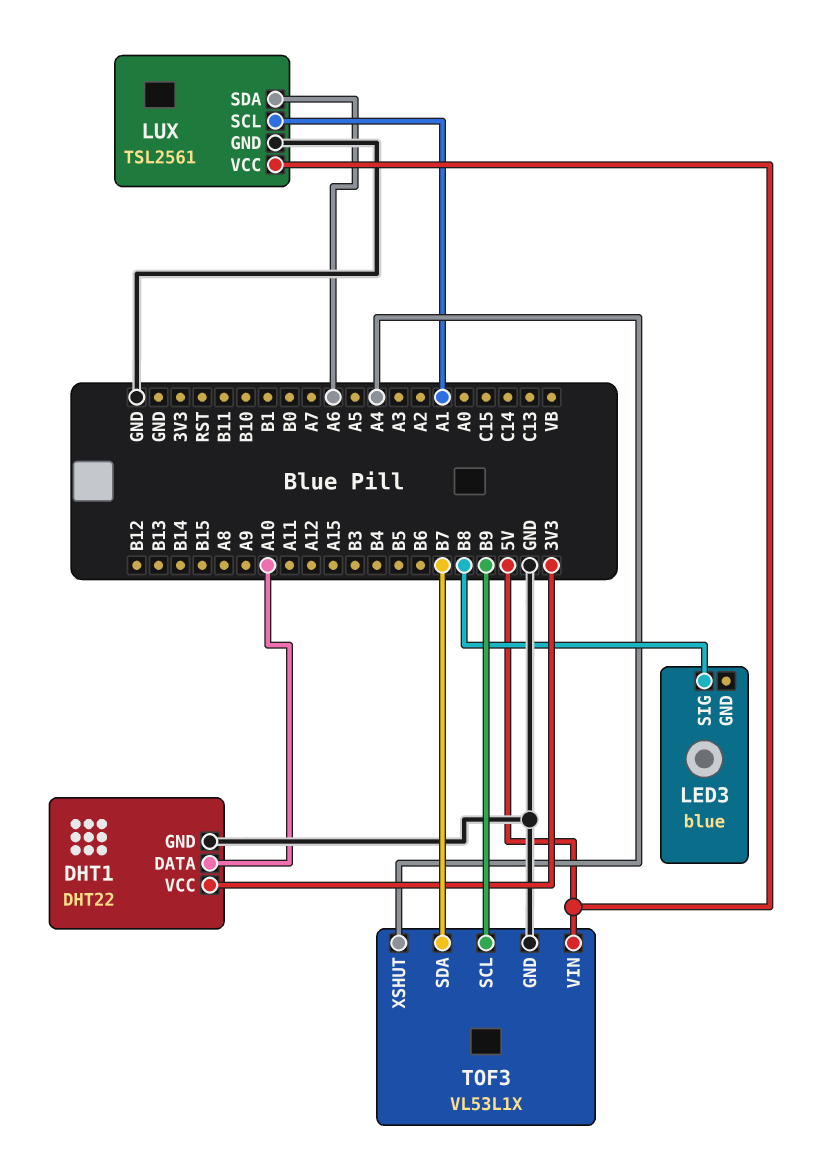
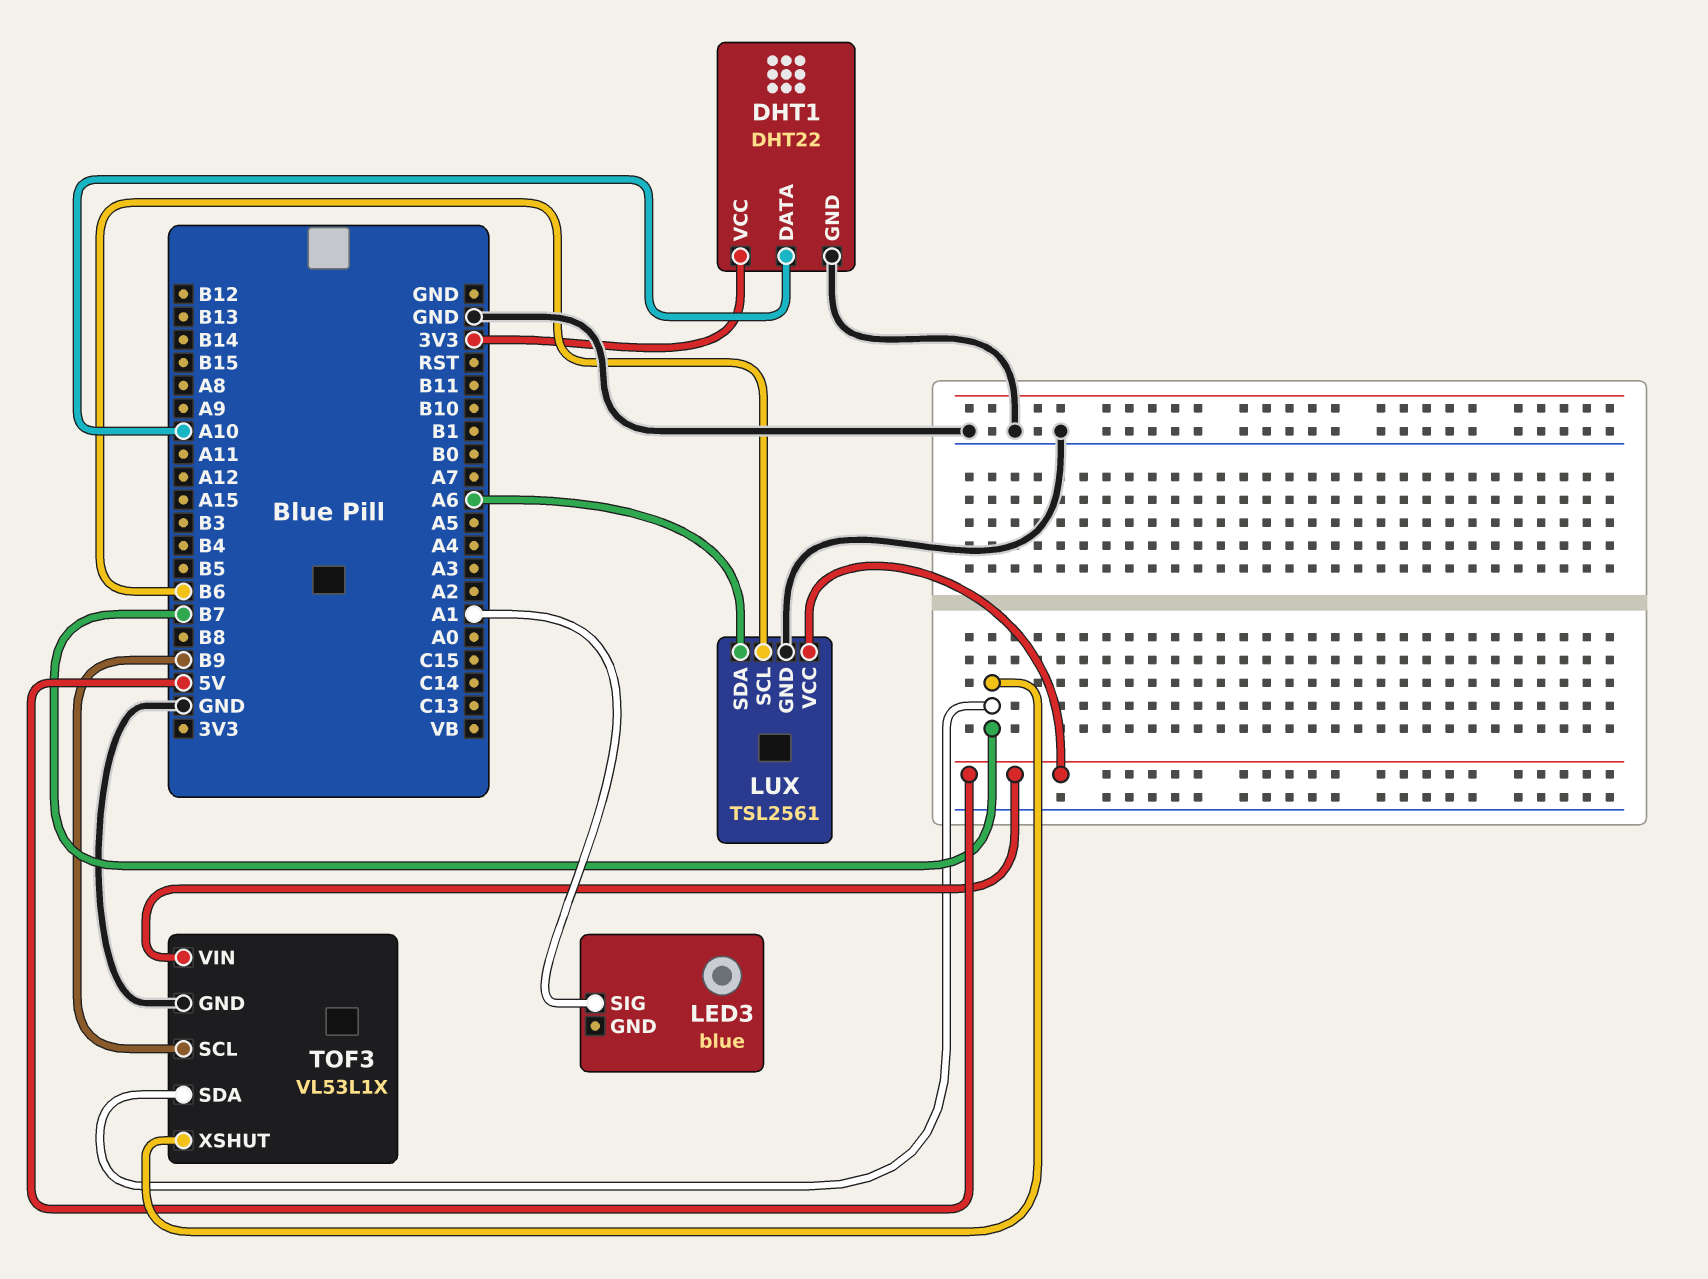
LED3 pin SIG: B8 -> A1
LUX pin SCL: A1 -> B6
TOF3 pin XSHUT: A4 -> B7

